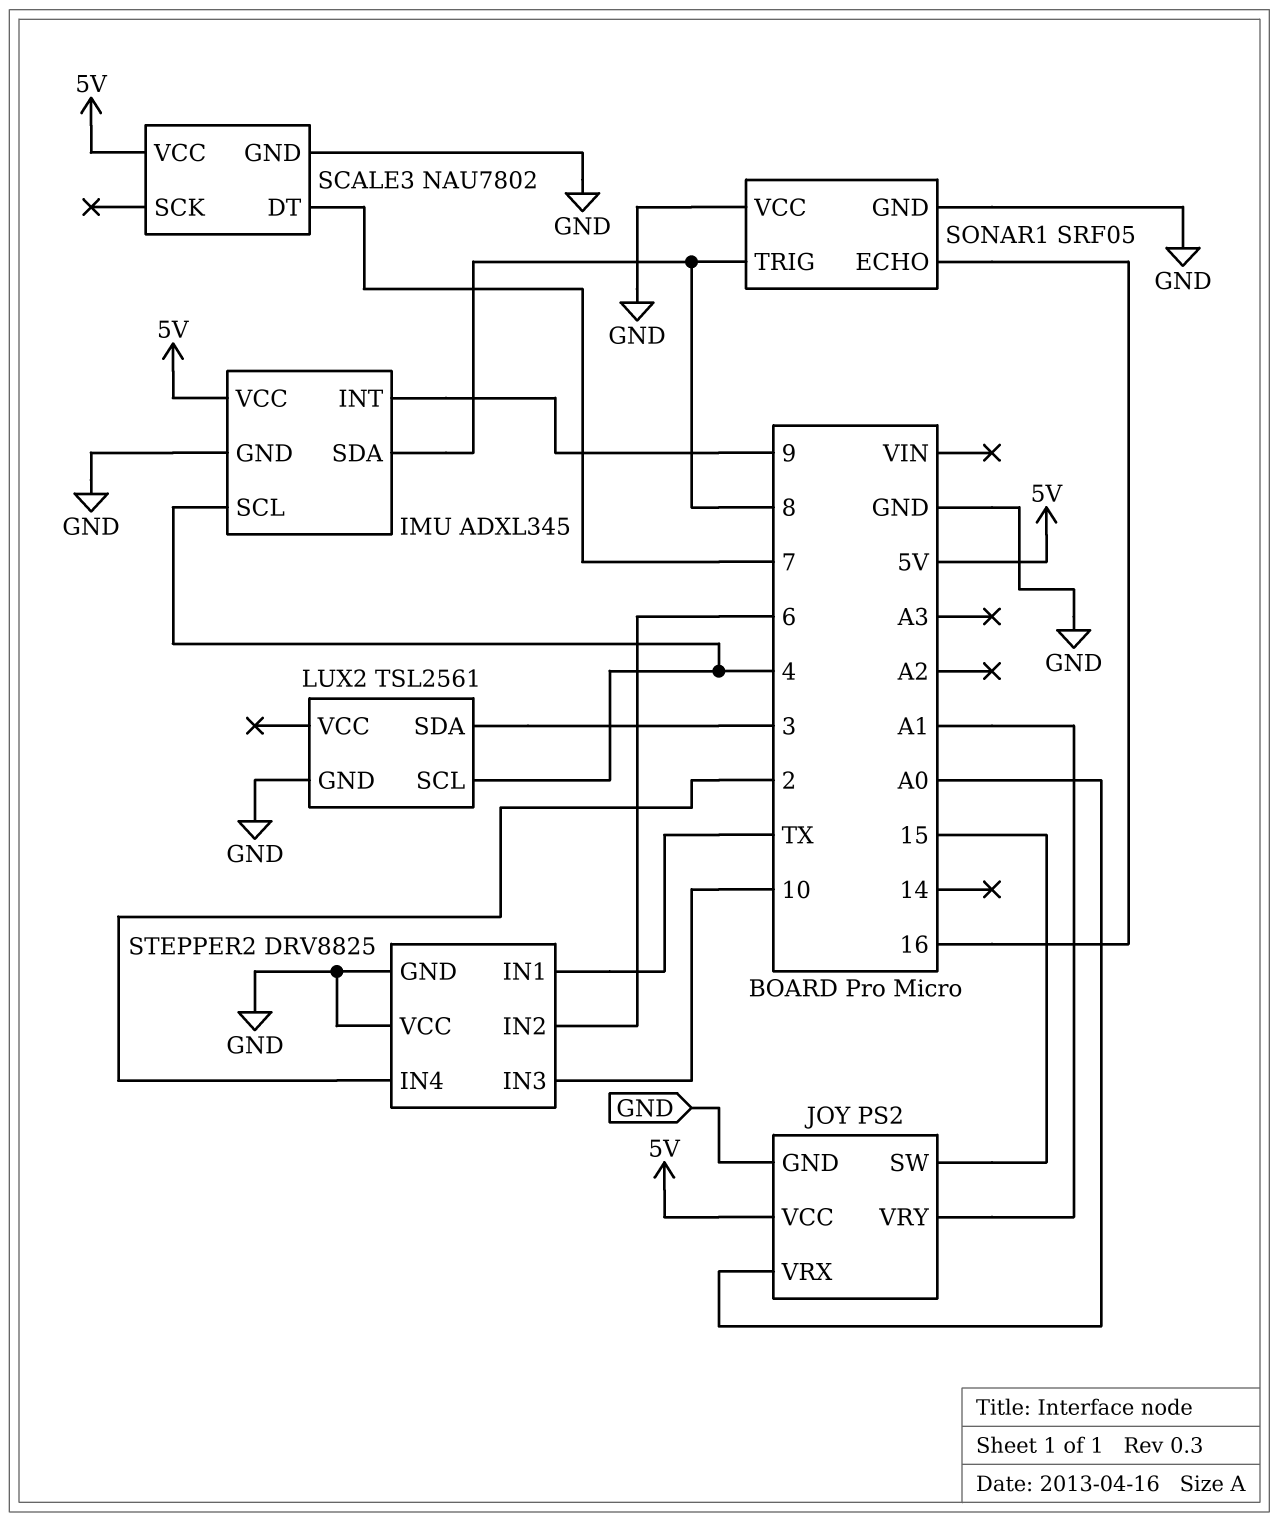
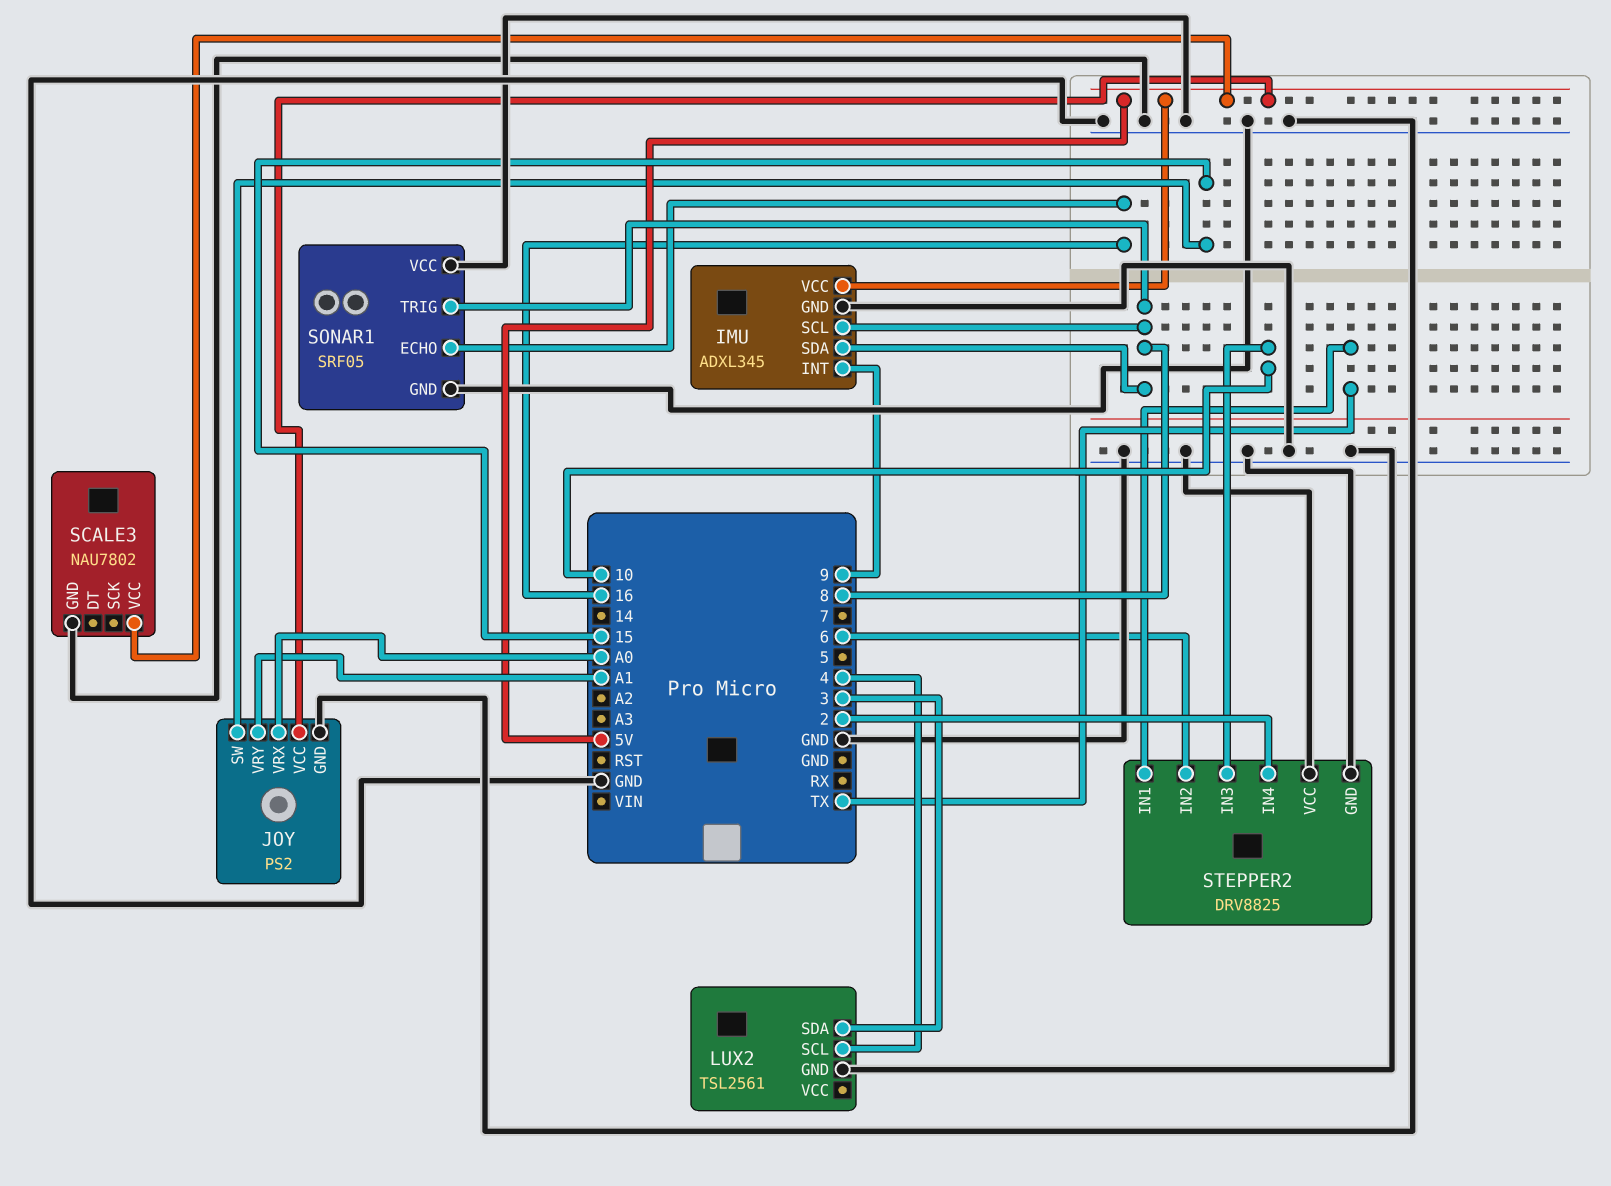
IMU pin SCL: 4 -> 8
SCALE3 pin DT: 7 -> none

